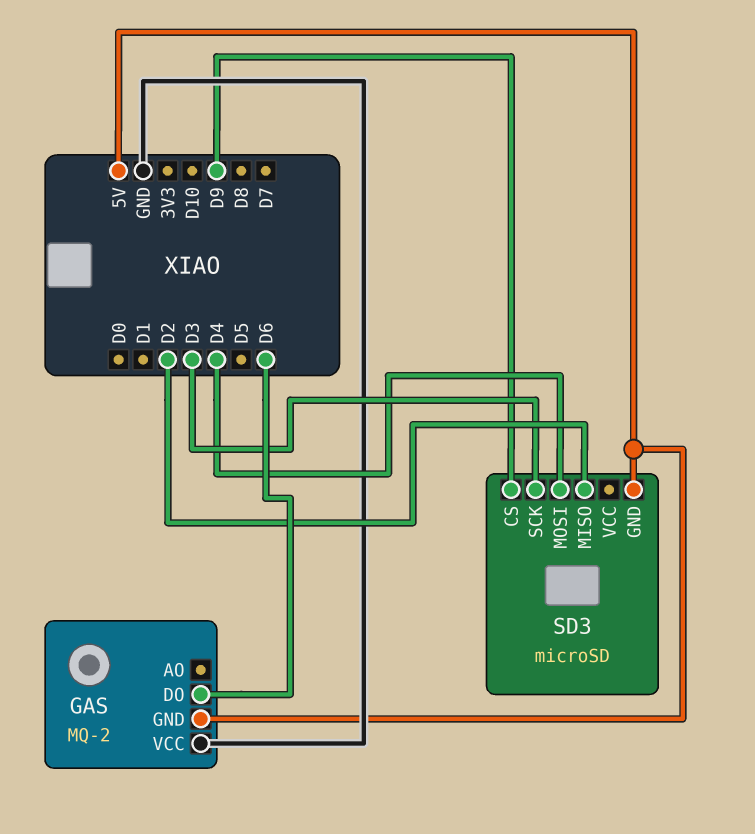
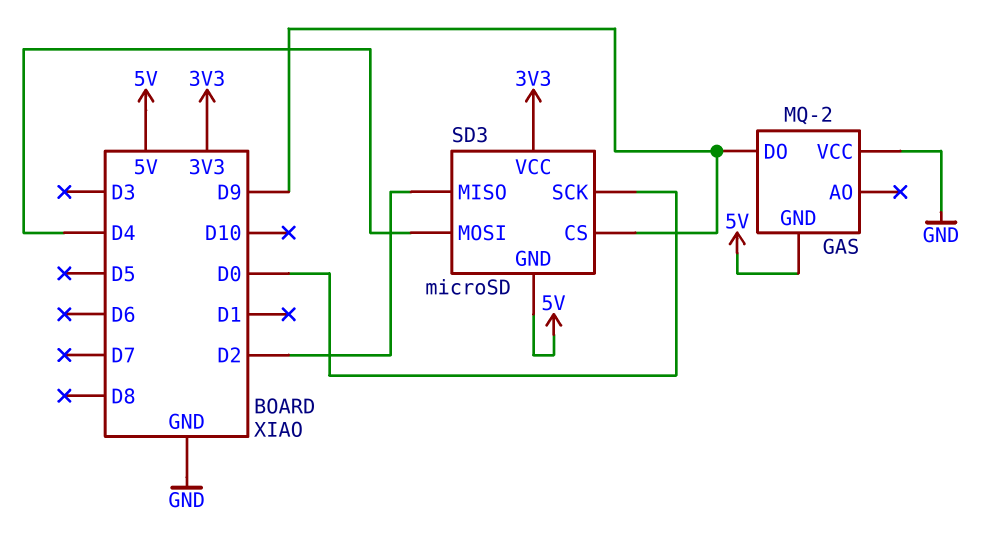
GAS pin DO: D6 -> D9
SD3 pin SCK: D3 -> D0
SD3 pin VCC: none -> 3V3

